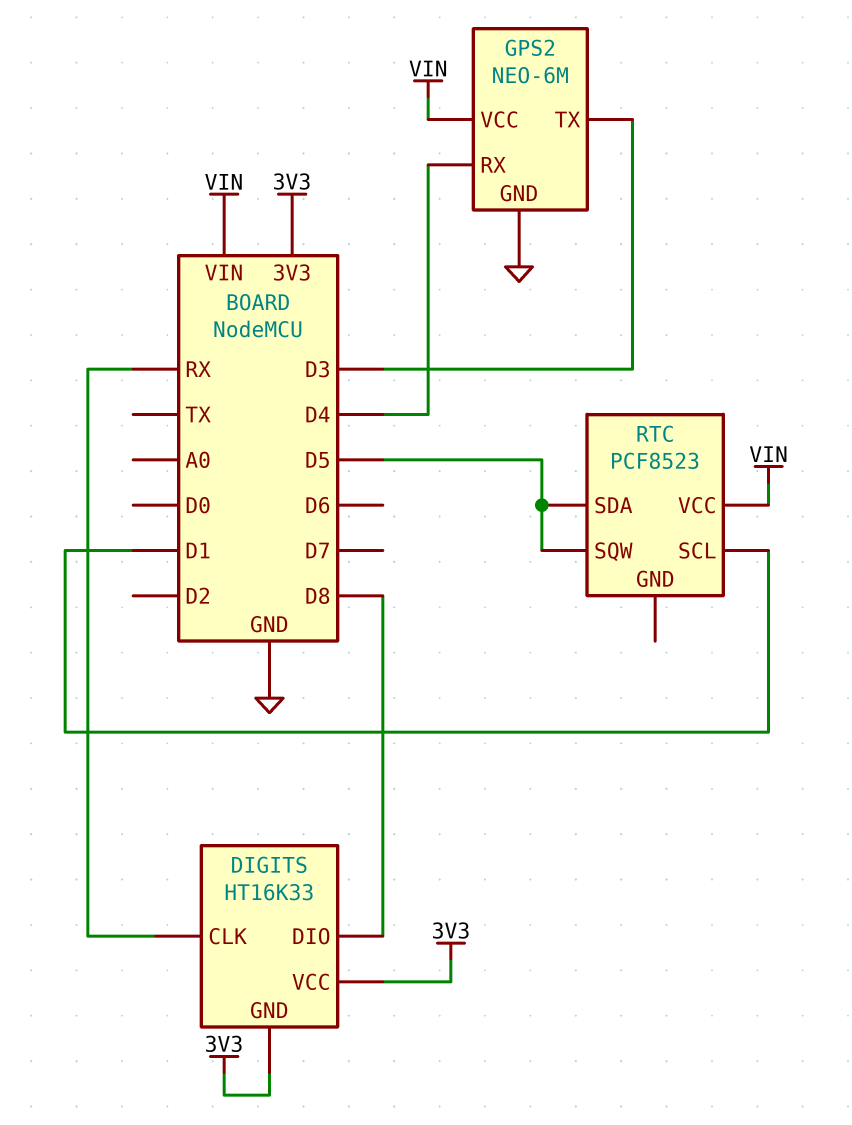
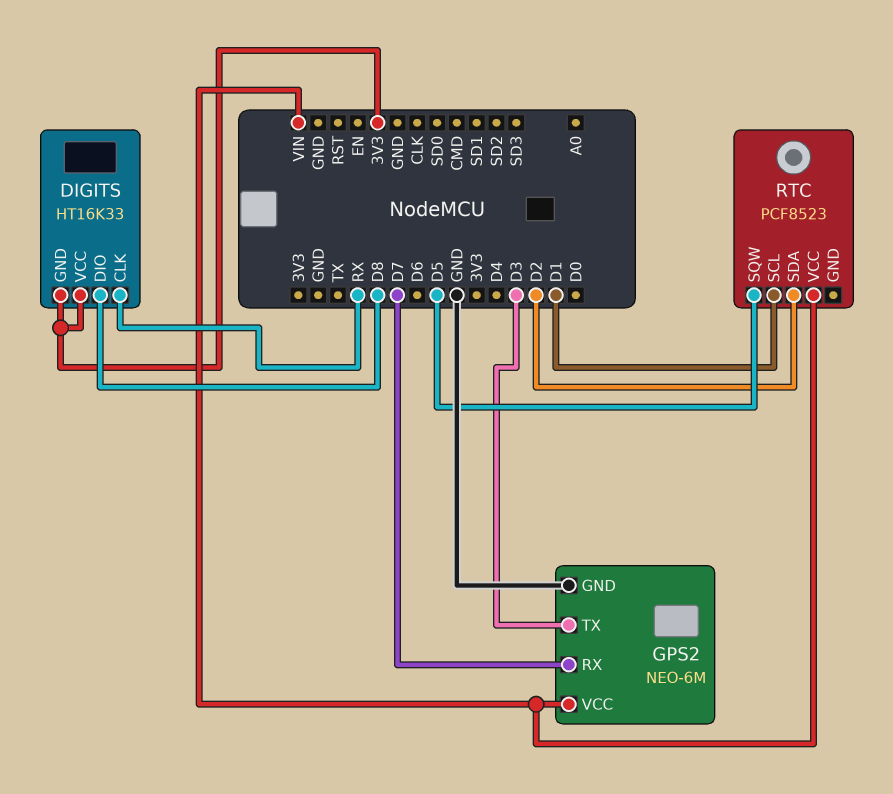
GPS2 pin RX: D4 -> D7
RTC pin SDA: D5 -> D2

